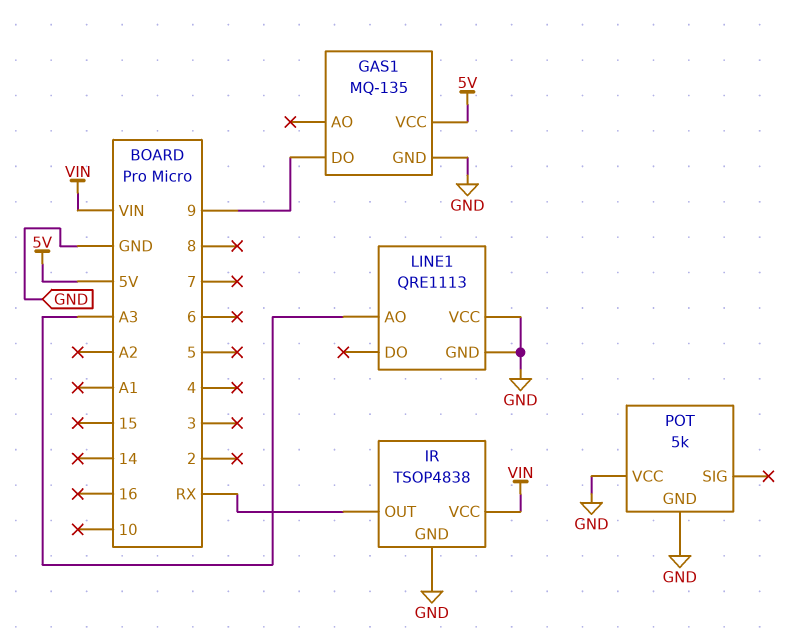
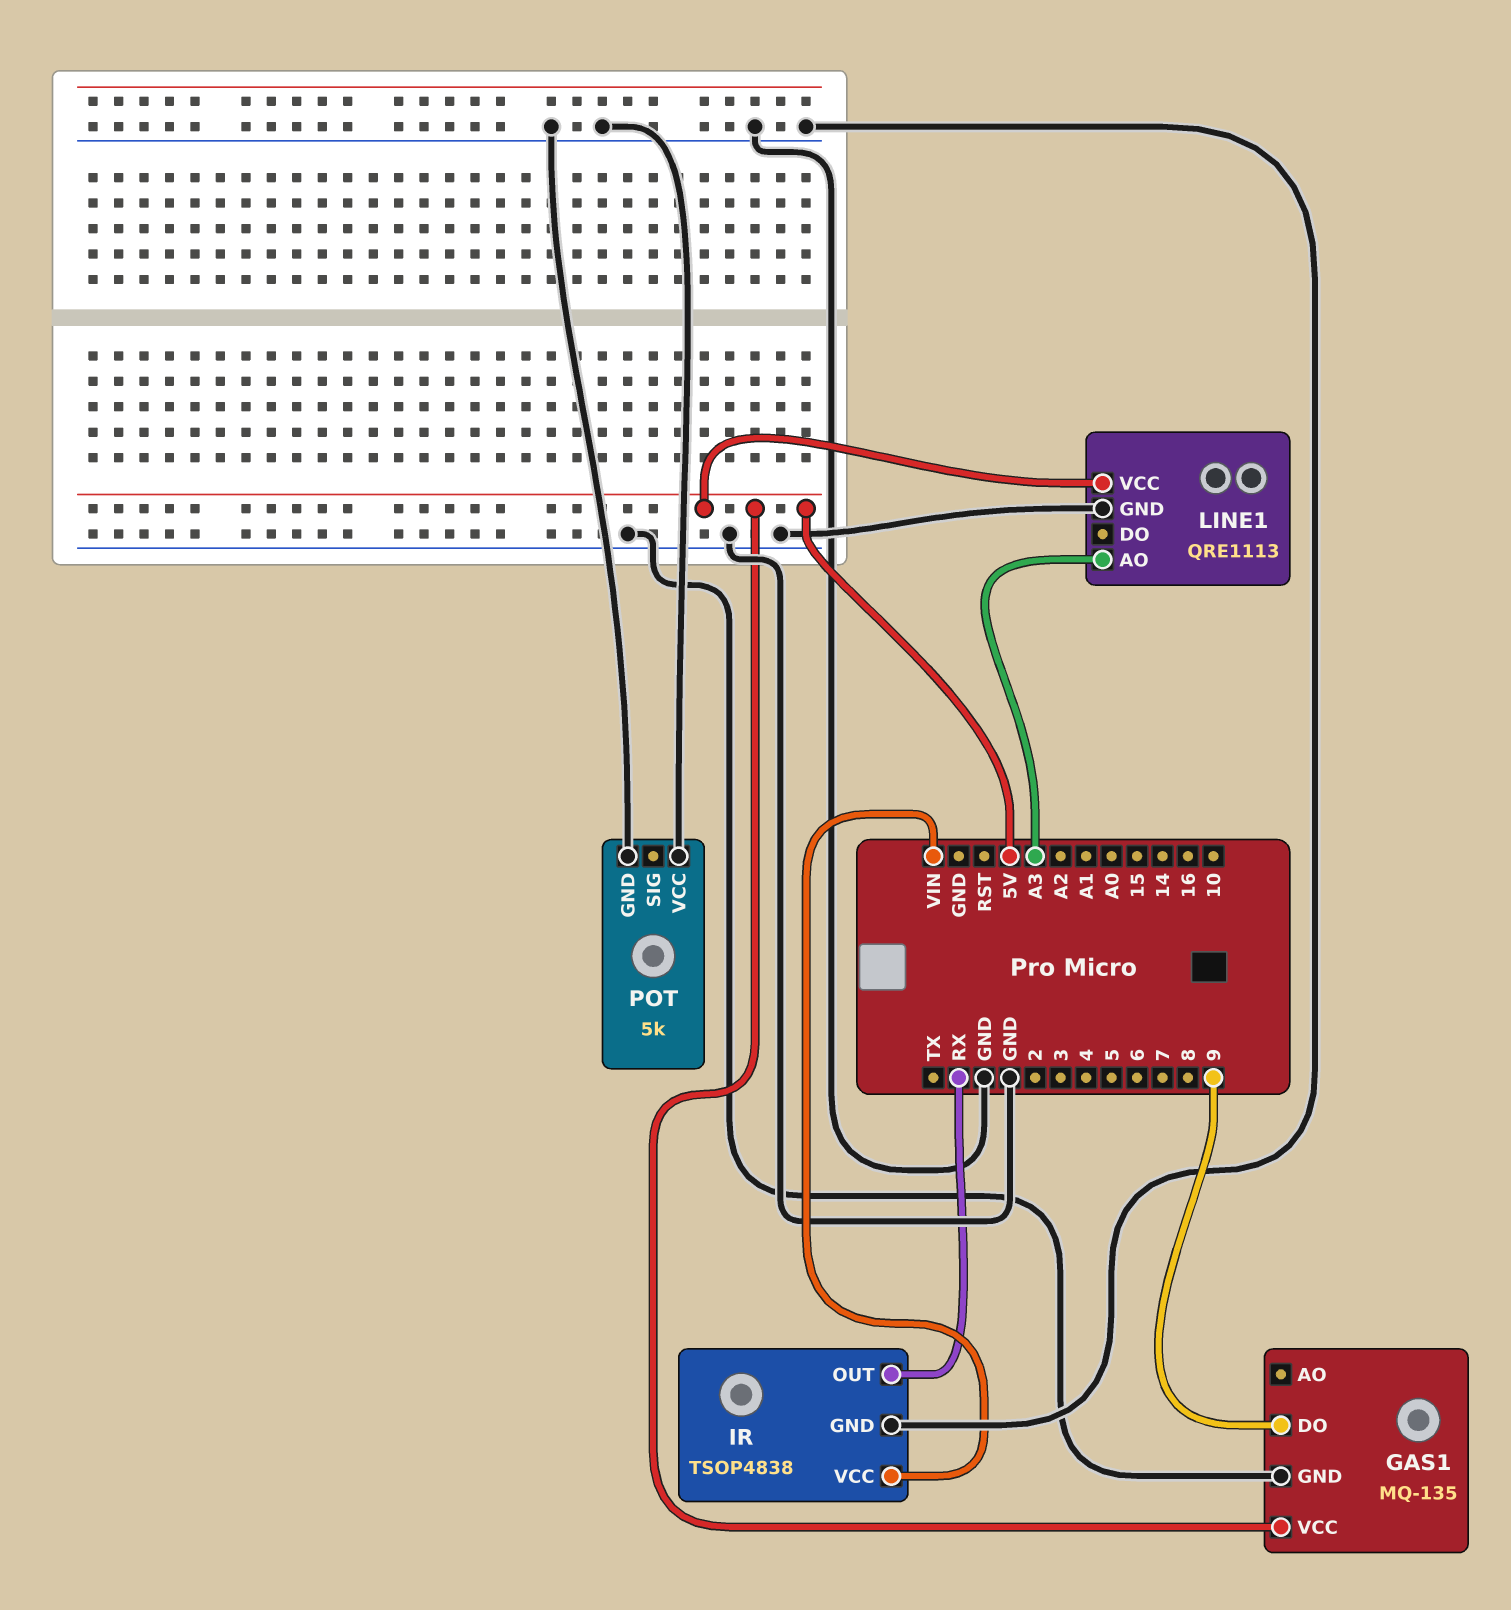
LINE1 pin VCC: GND -> 5V

